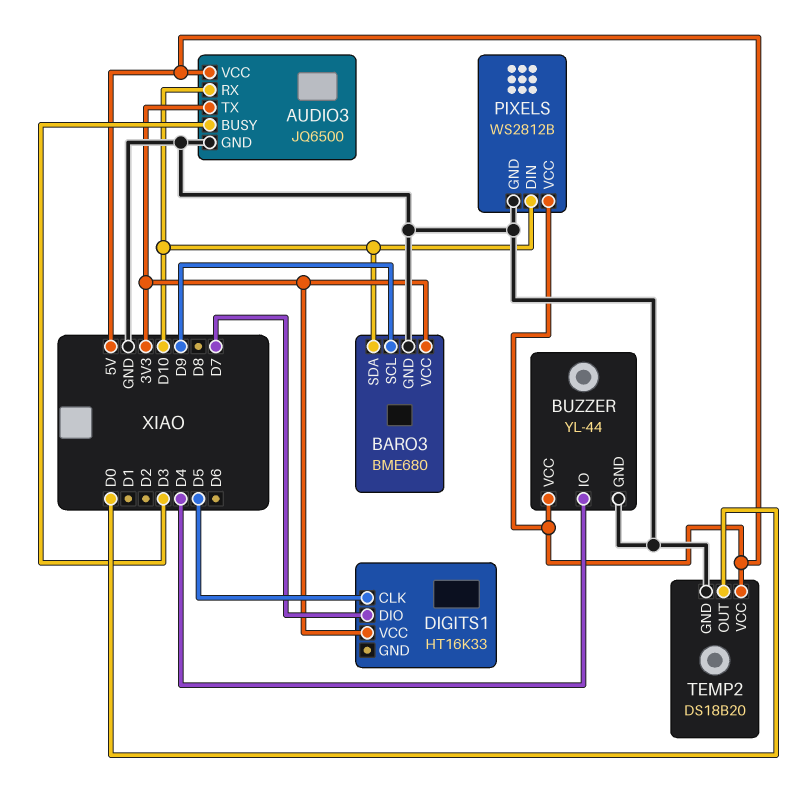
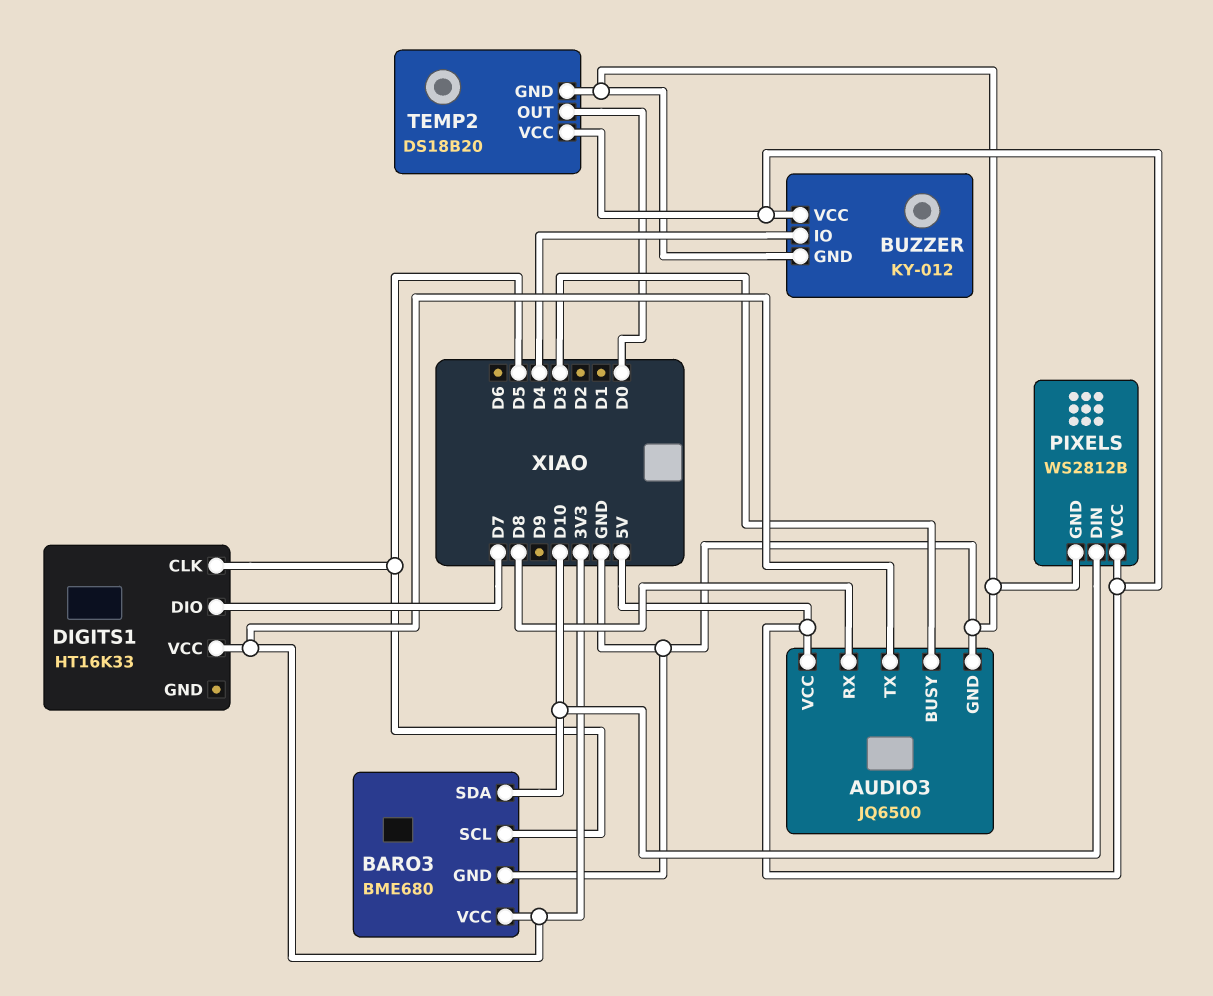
AUDIO3 pin RX: D10 -> D8
BARO3 pin SCL: D9 -> D5
BUZZER: YL-44 -> KY-012

